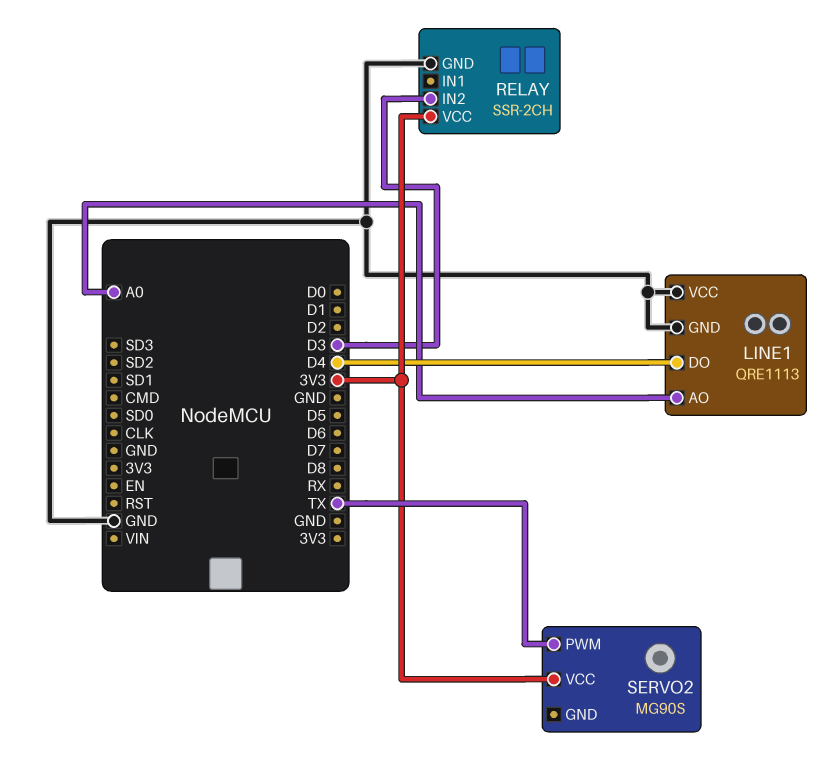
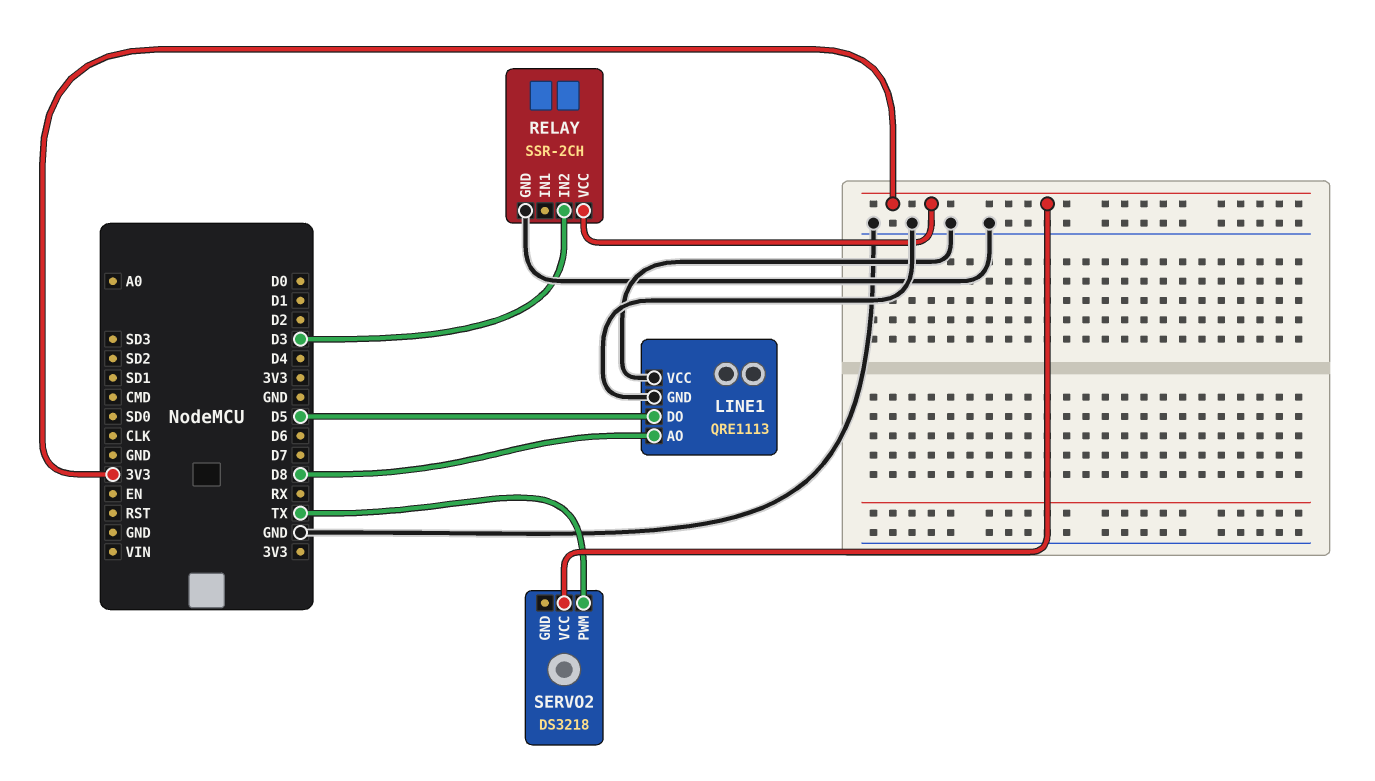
LINE1 pin AO: A0 -> D8
LINE1 pin DO: D4 -> D5
SERVO2: MG90S -> DS3218

